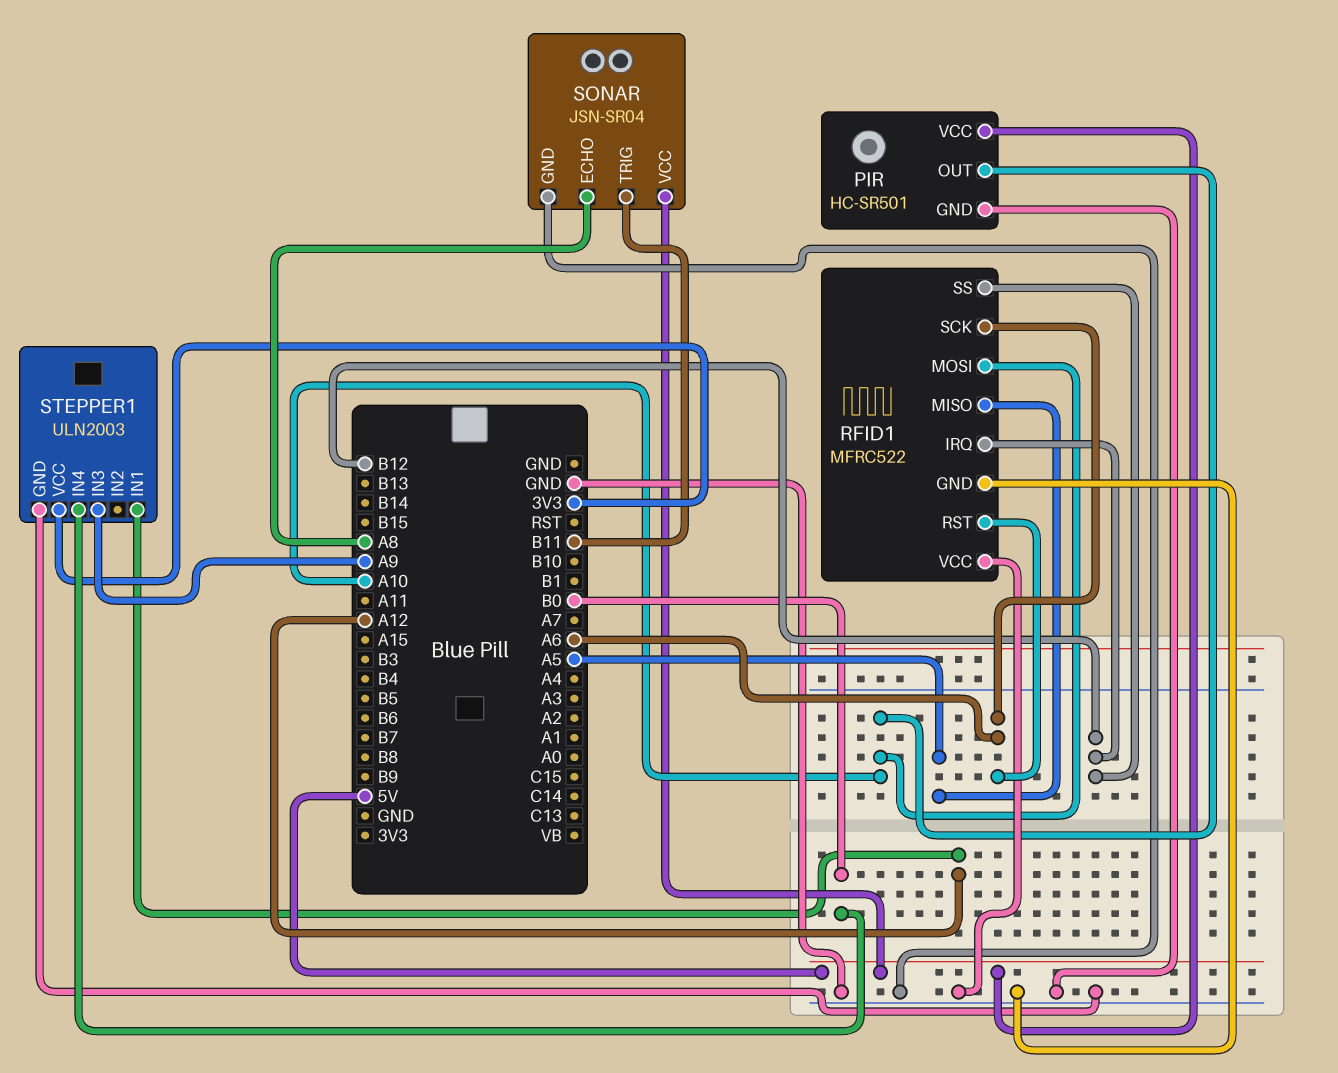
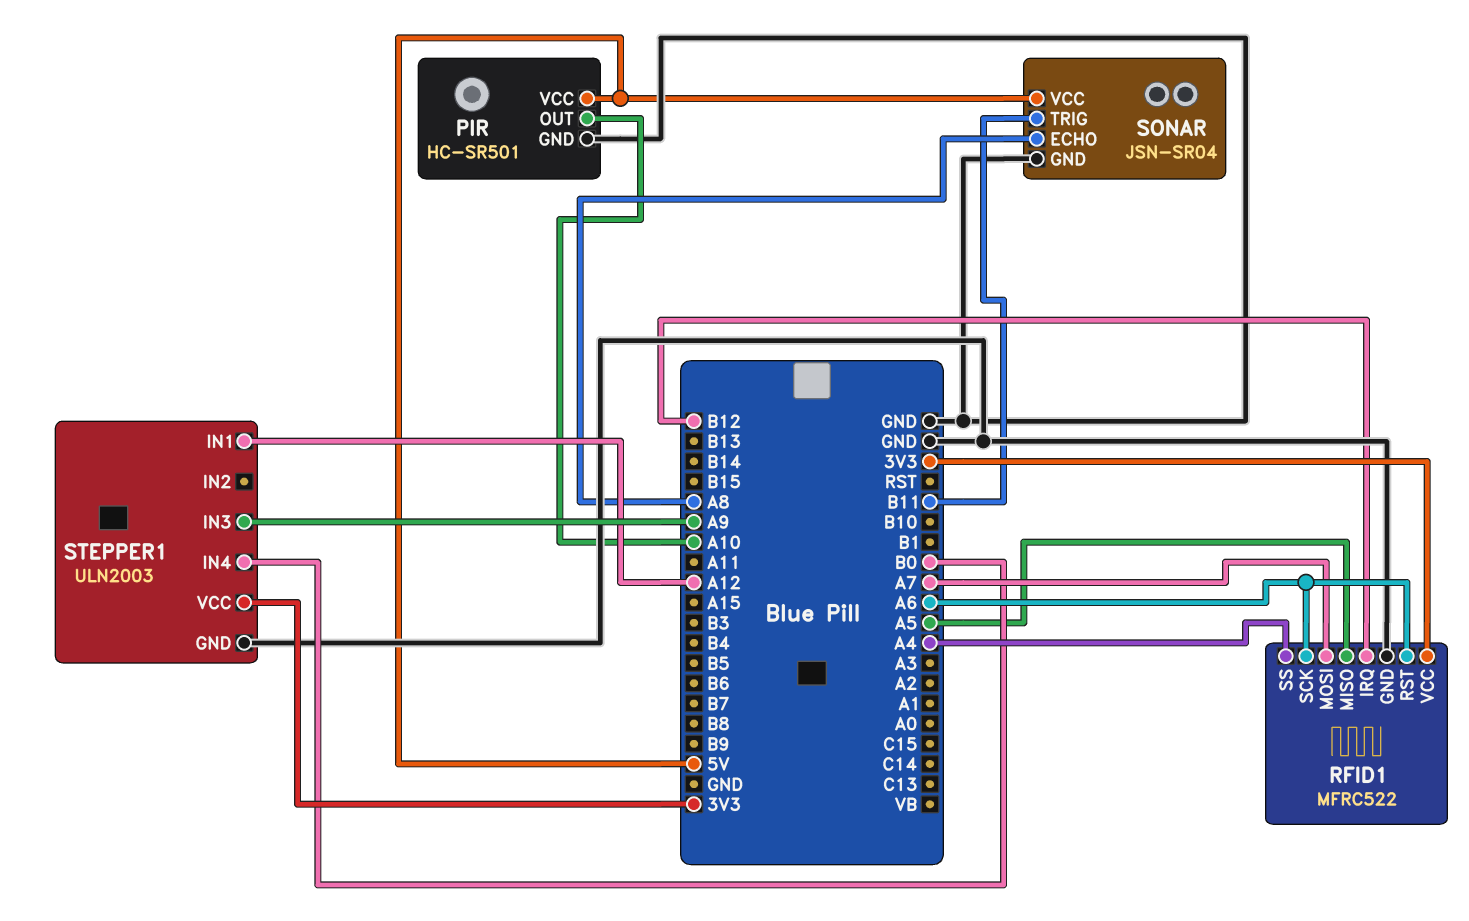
RFID1 pin MOSI: A10 -> A7
RFID1 pin SS: B12 -> A4
RFID1 pin VCC: GND -> 3V3

